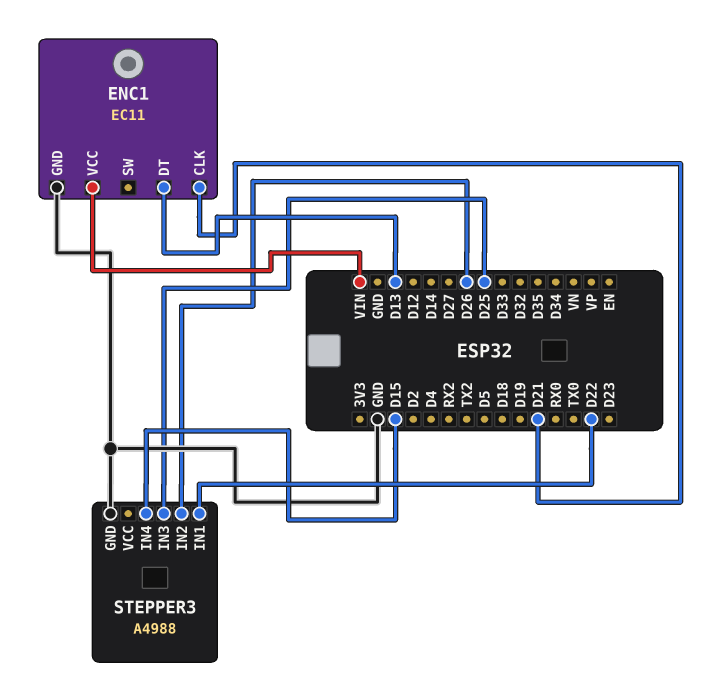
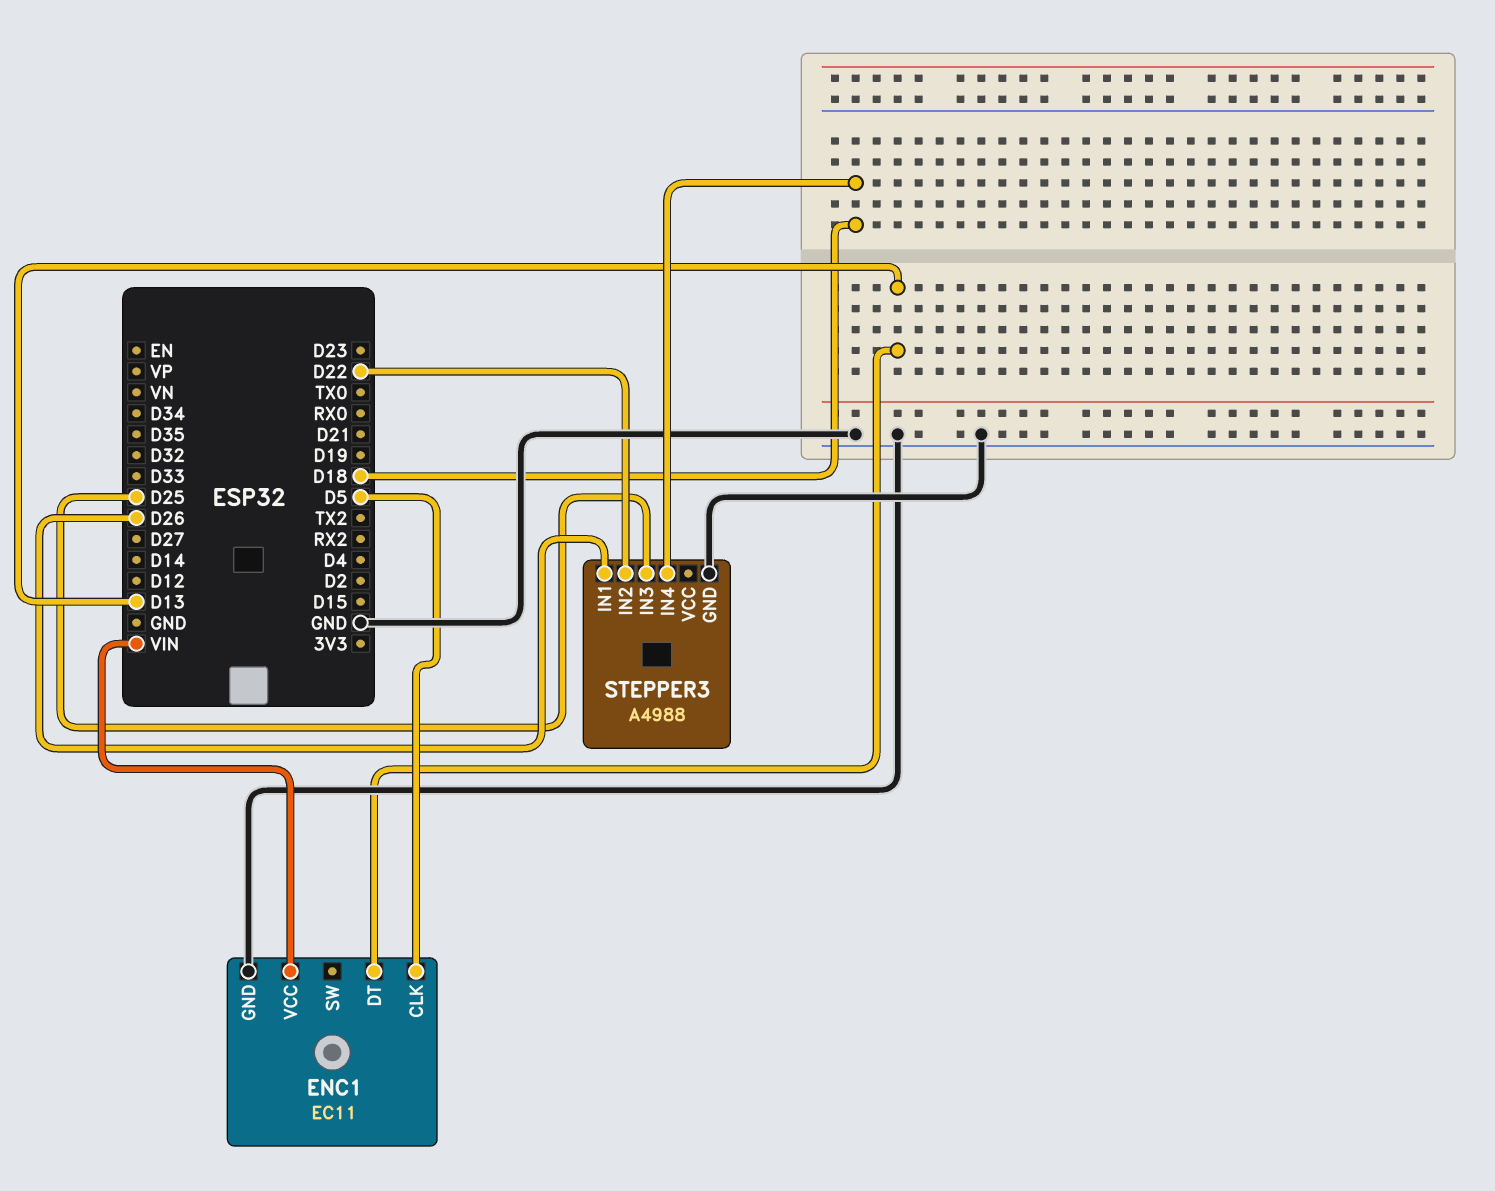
ENC1 pin CLK: D21 -> D5
STEPPER3 pin IN1: D22 -> D26
STEPPER3 pin IN2: D26 -> D22
STEPPER3 pin IN4: D15 -> D18

